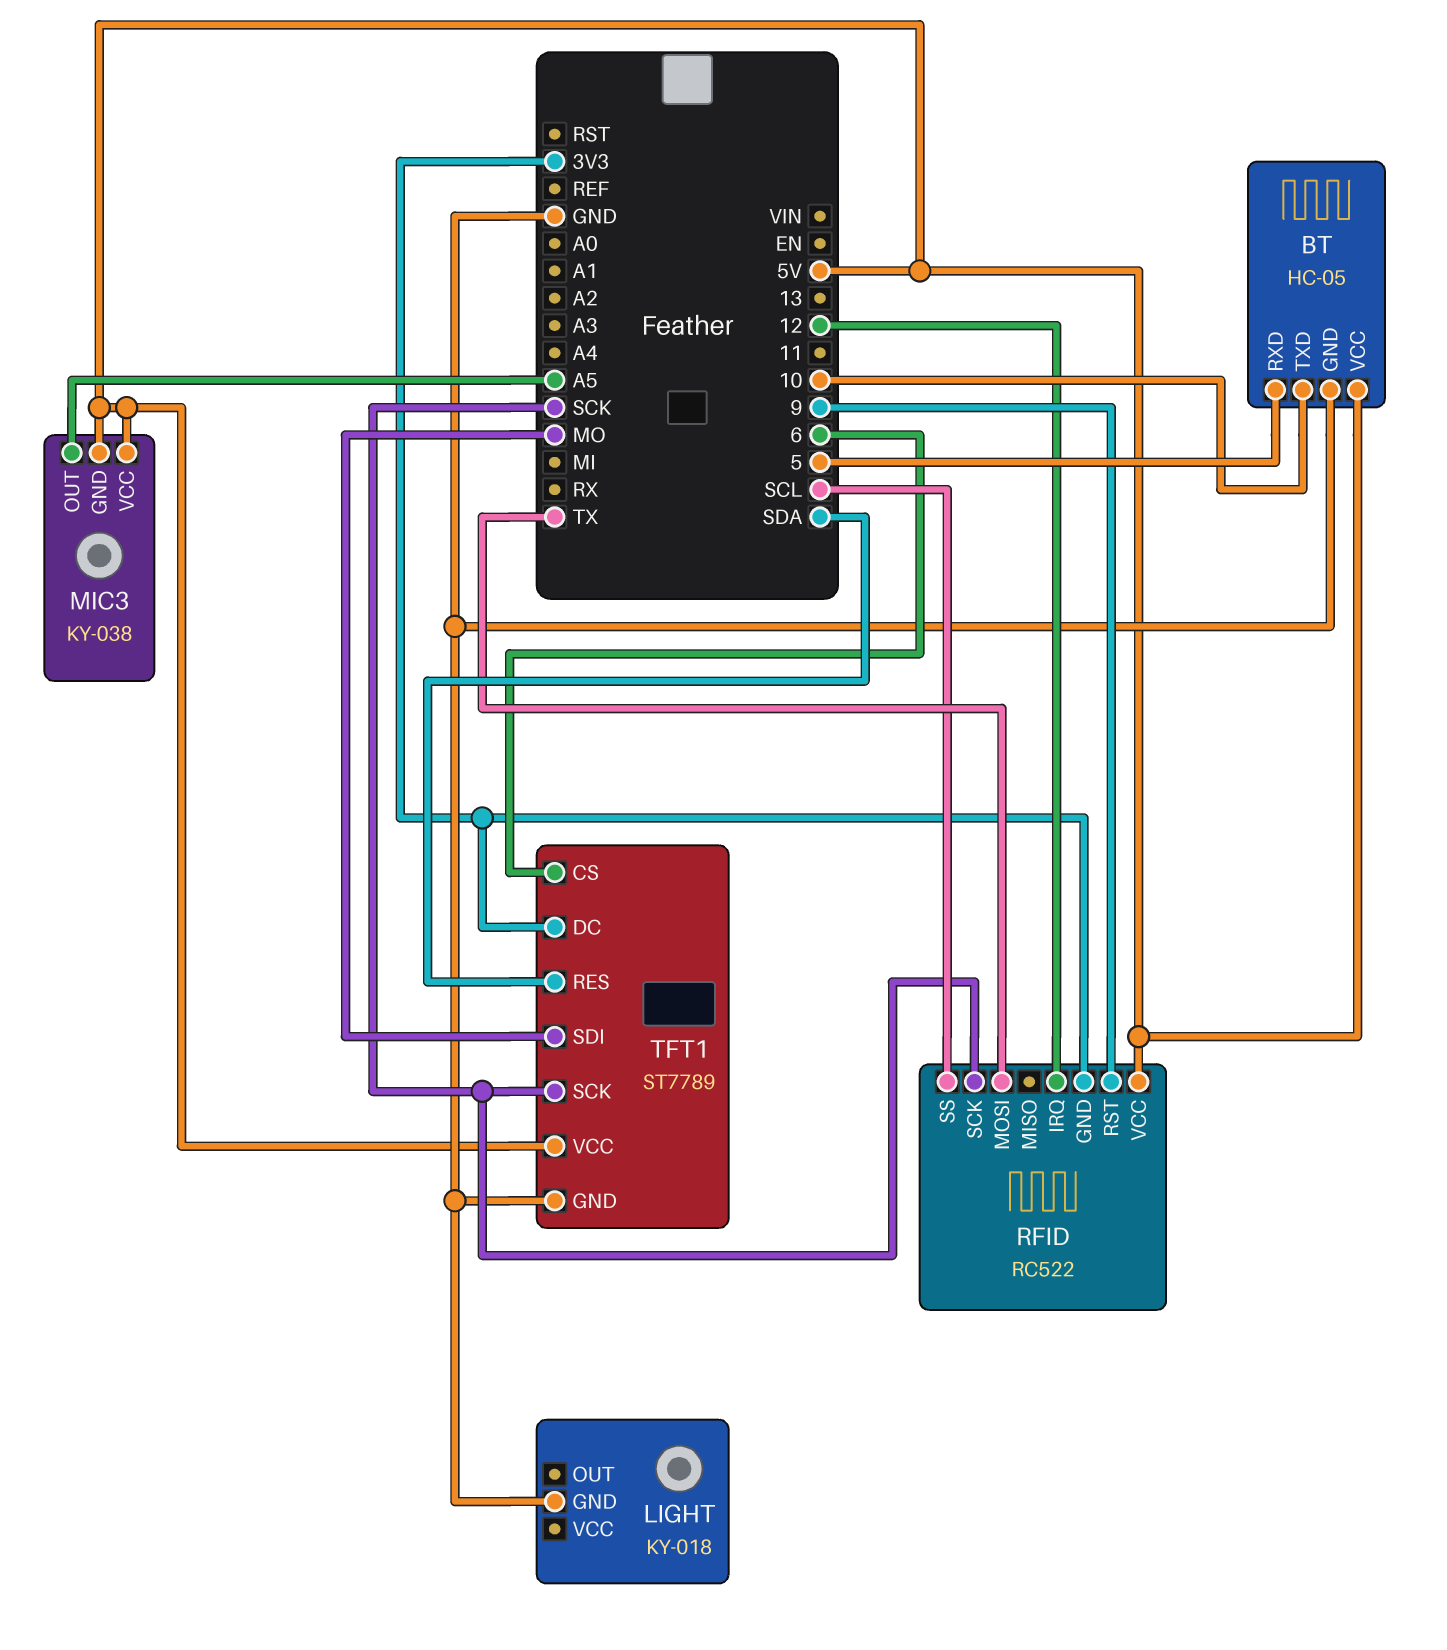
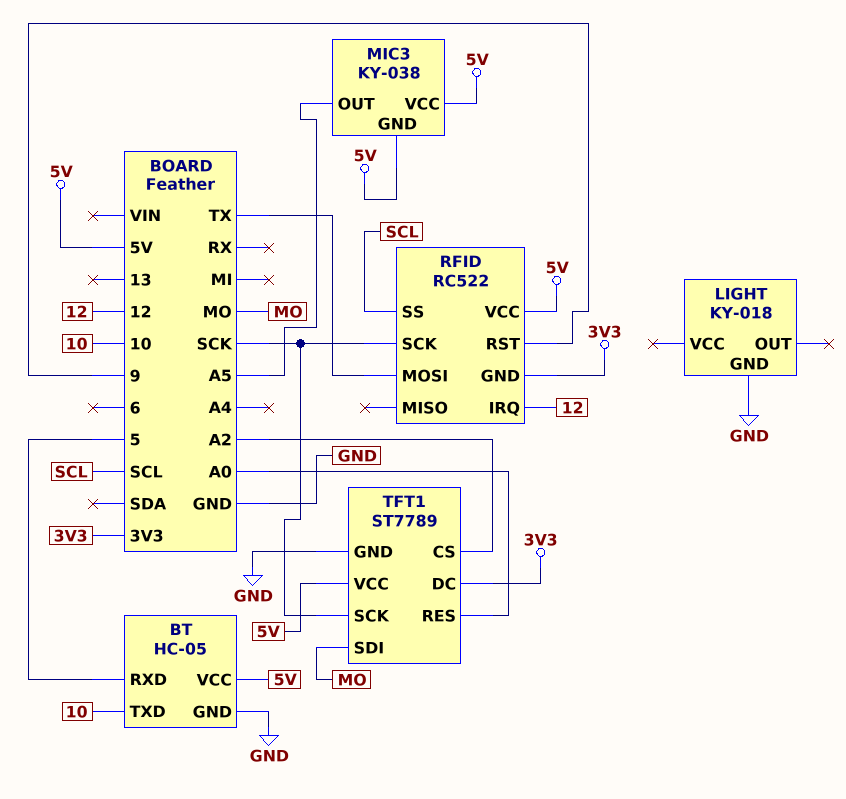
TFT1 pin CS: 6 -> A2
TFT1 pin RES: SDA -> A0

